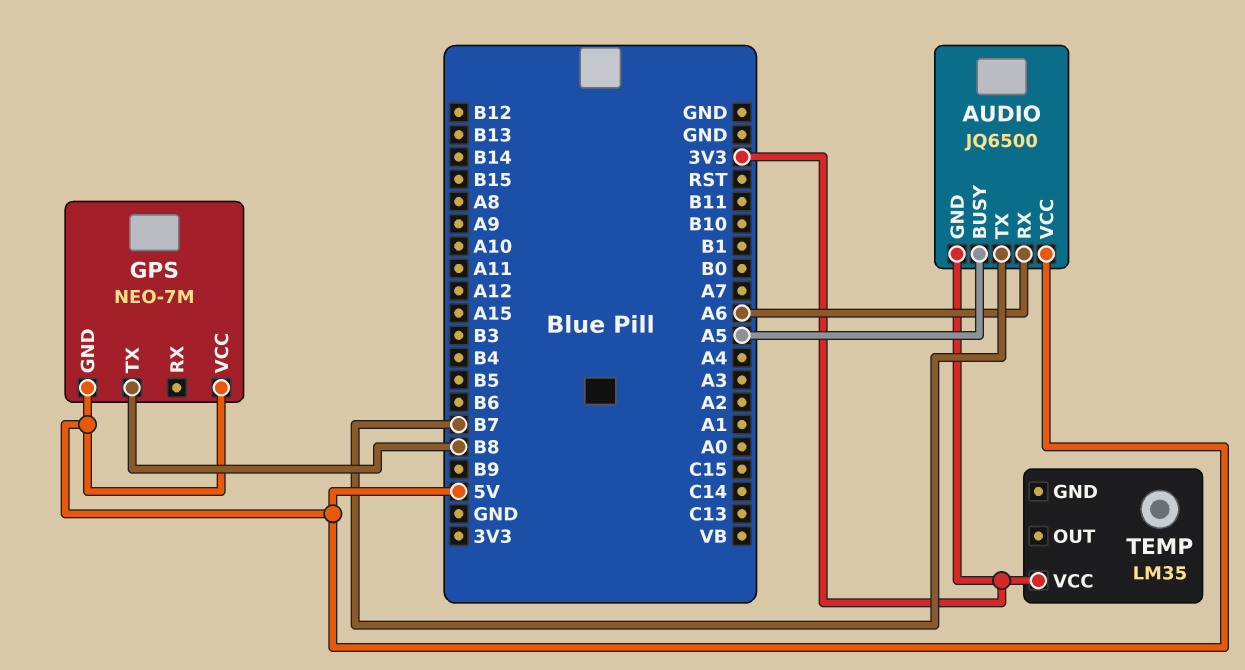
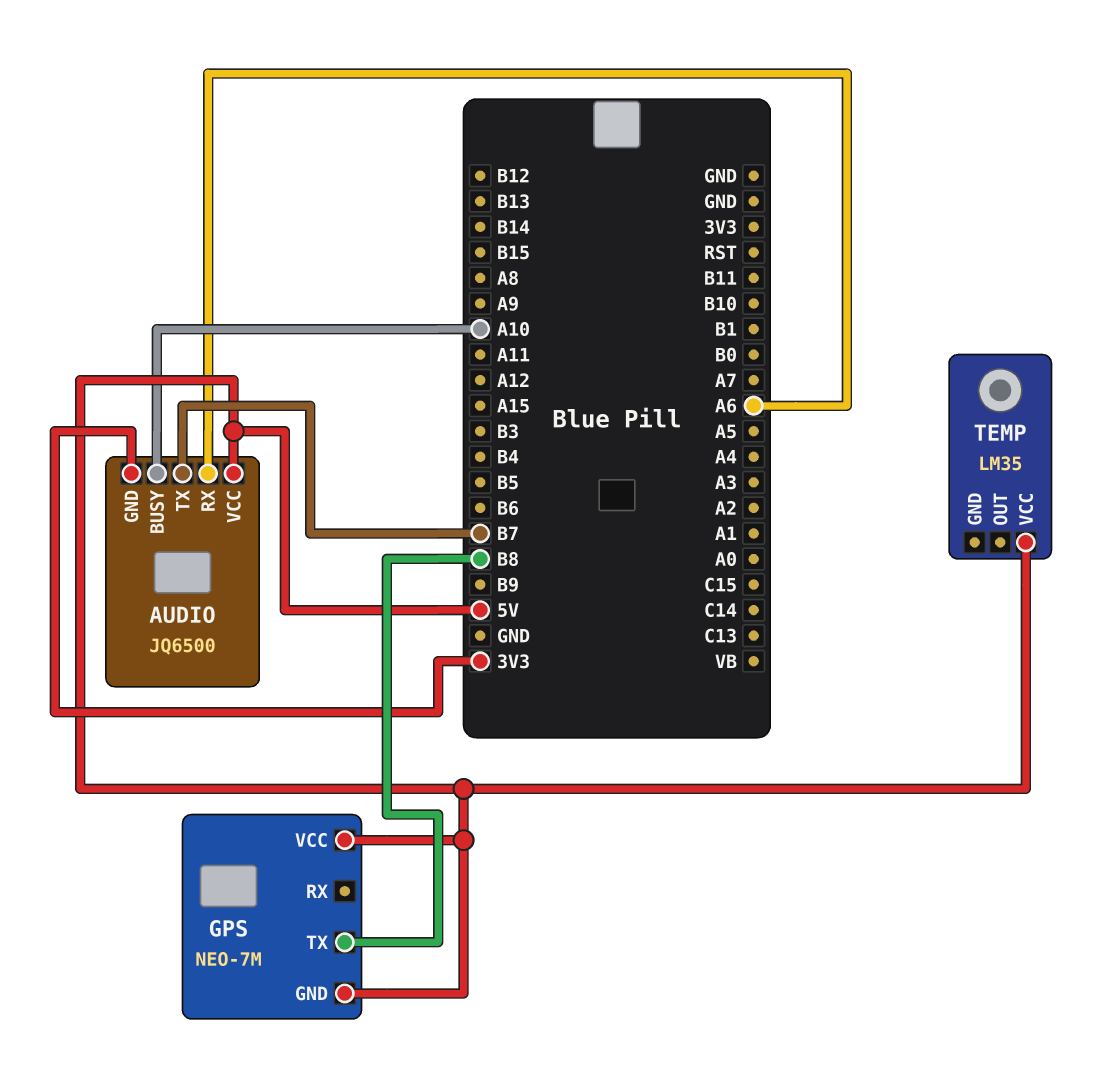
AUDIO pin BUSY: A5 -> A10
TEMP pin VCC: 3V3 -> 5V

